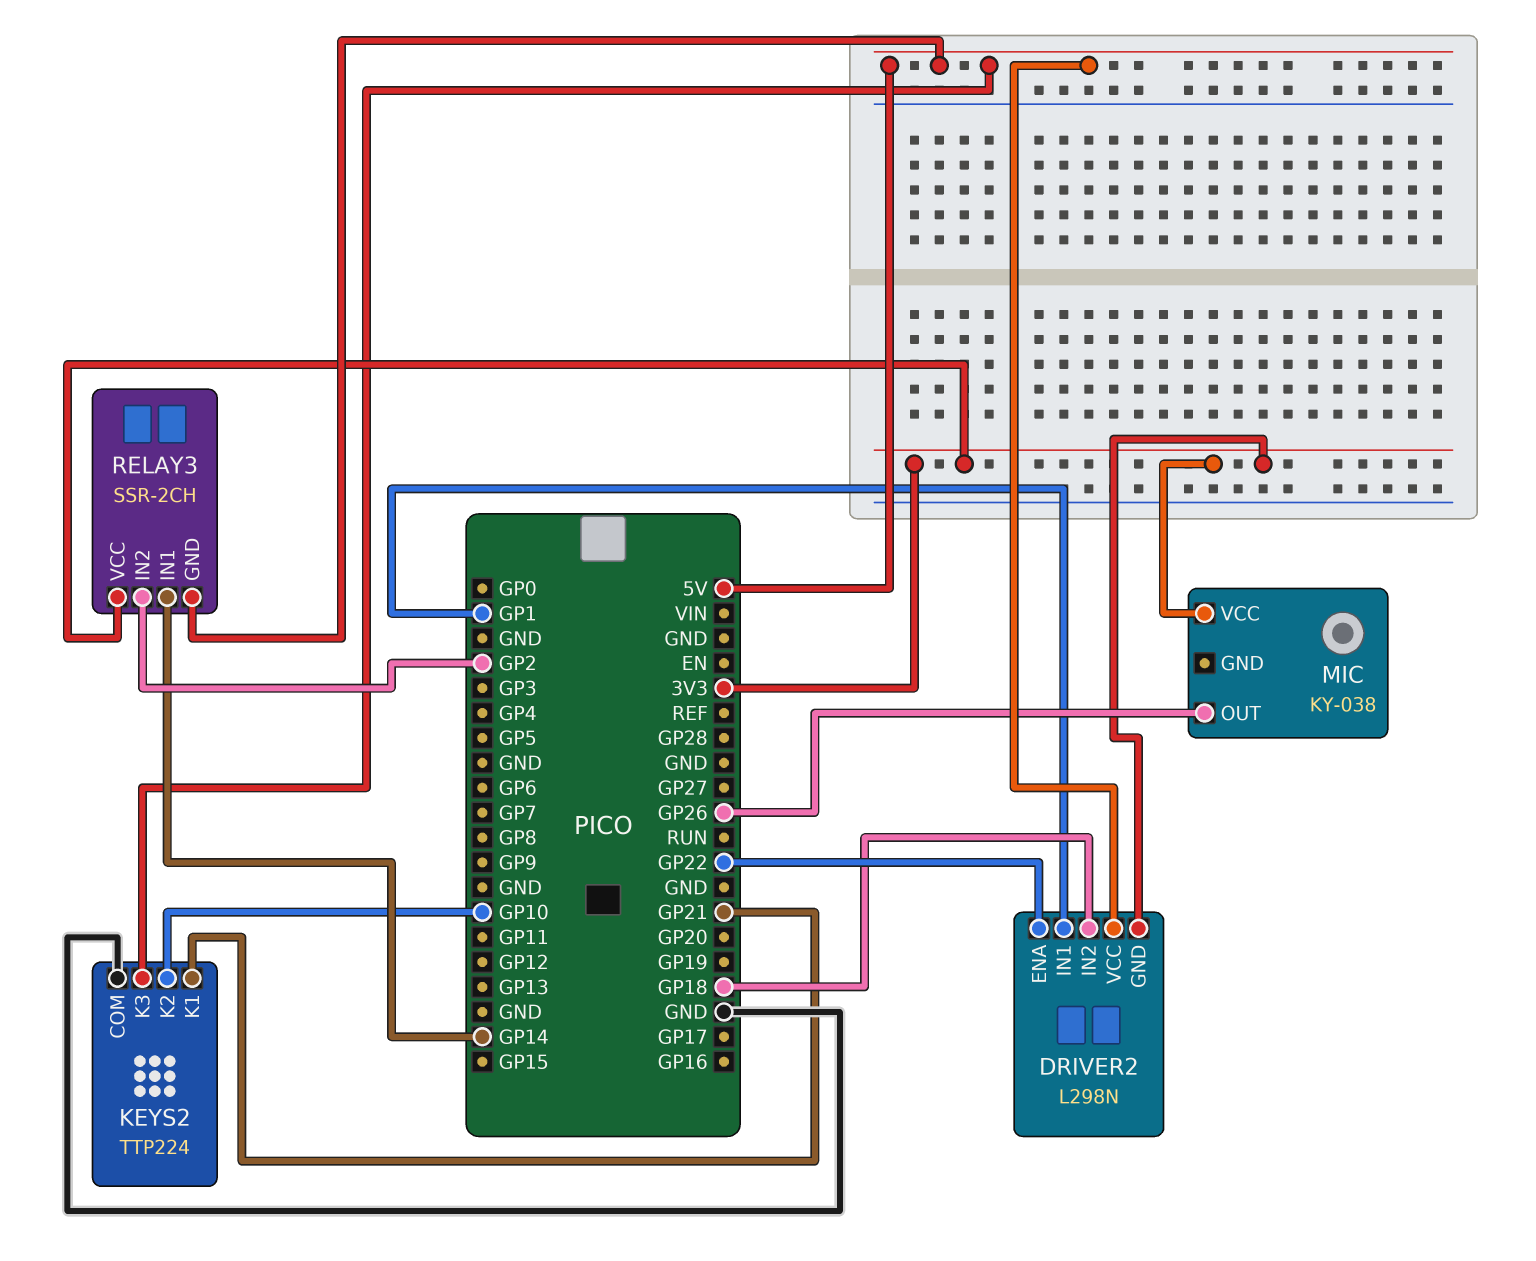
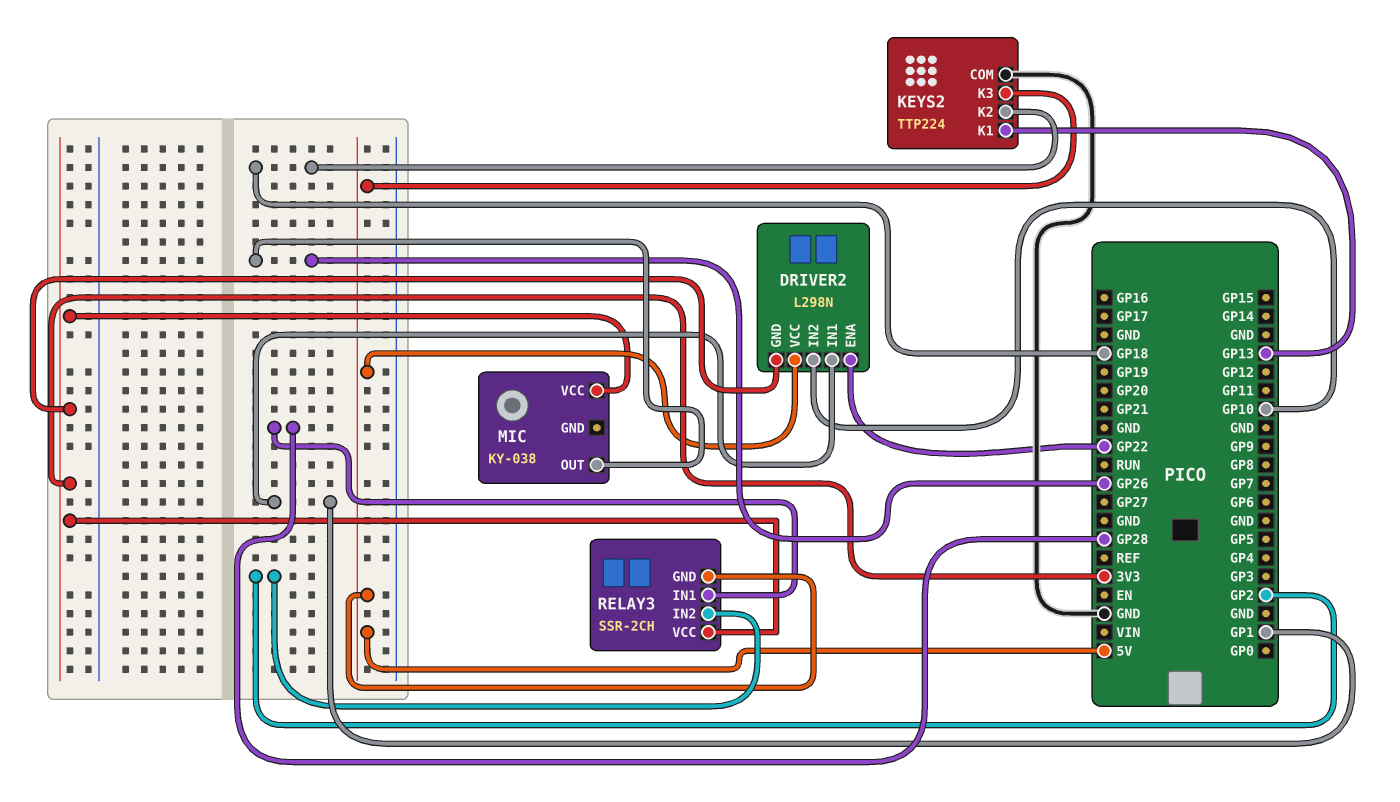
DRIVER2 pin IN2: GP18 -> GP10
KEYS2 pin K1: GP21 -> GP13
KEYS2 pin K2: GP10 -> GP18
RELAY3 pin IN1: GP14 -> GP28

